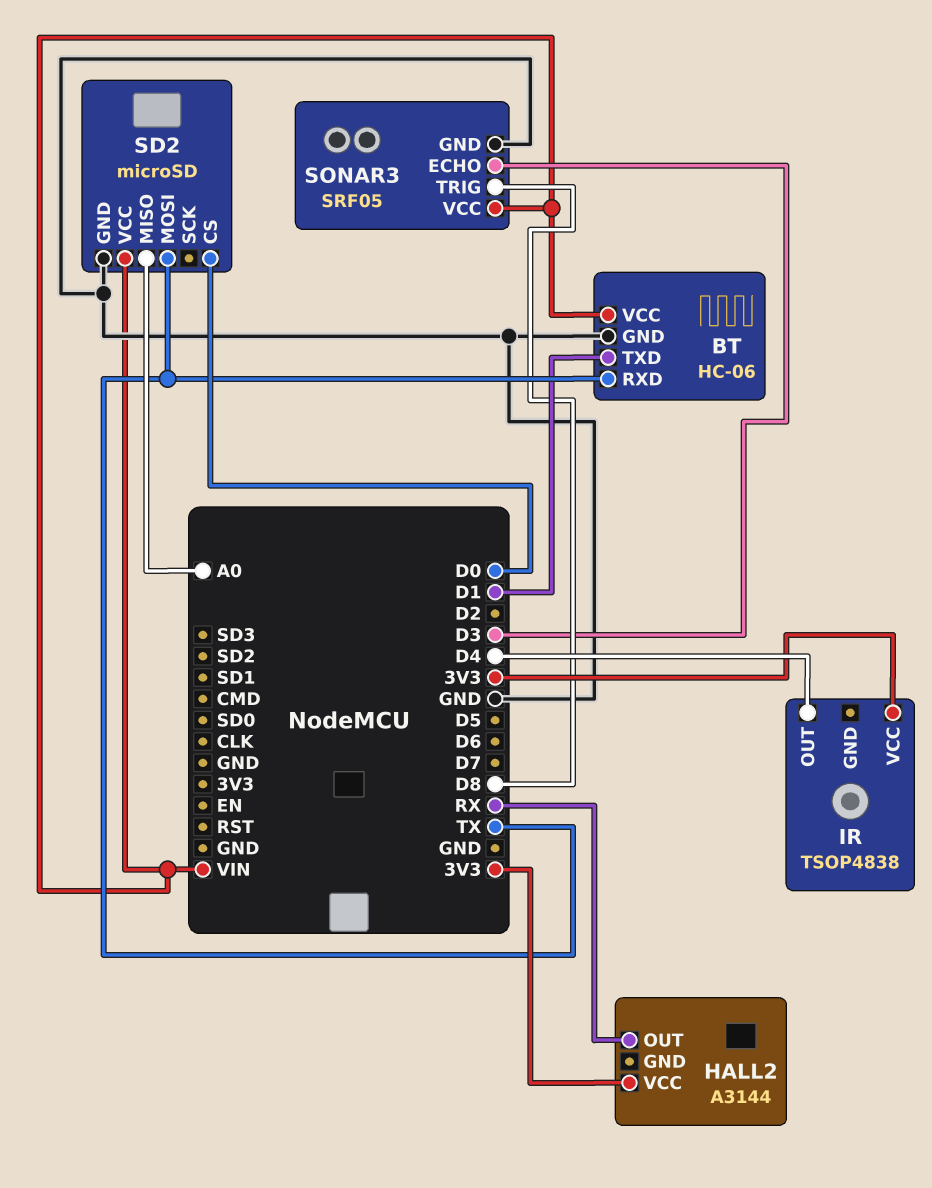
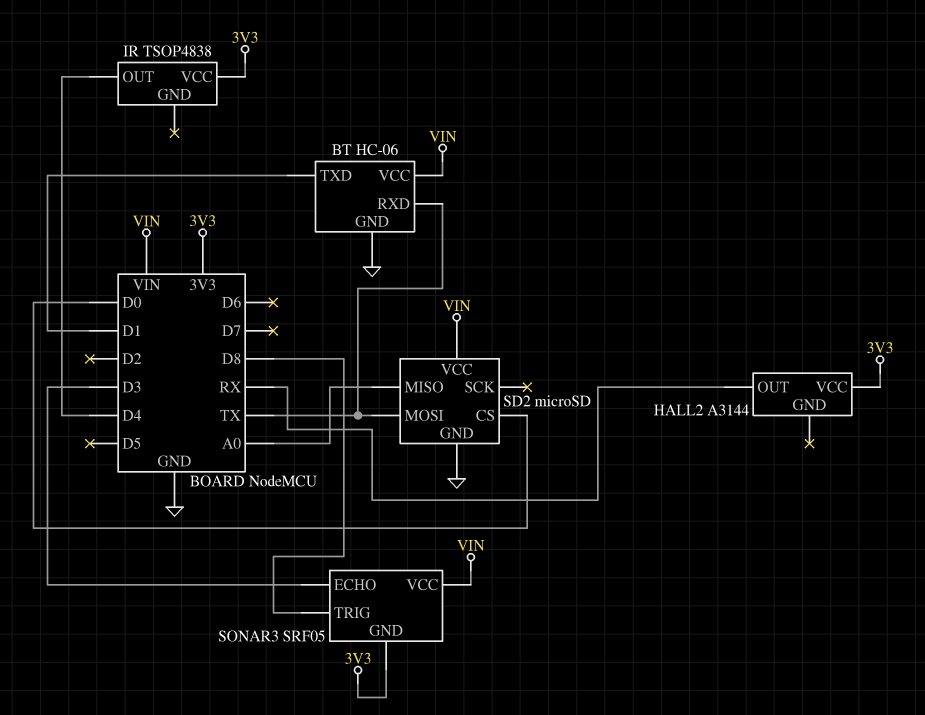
SONAR3 pin GND: GND -> 3V3

